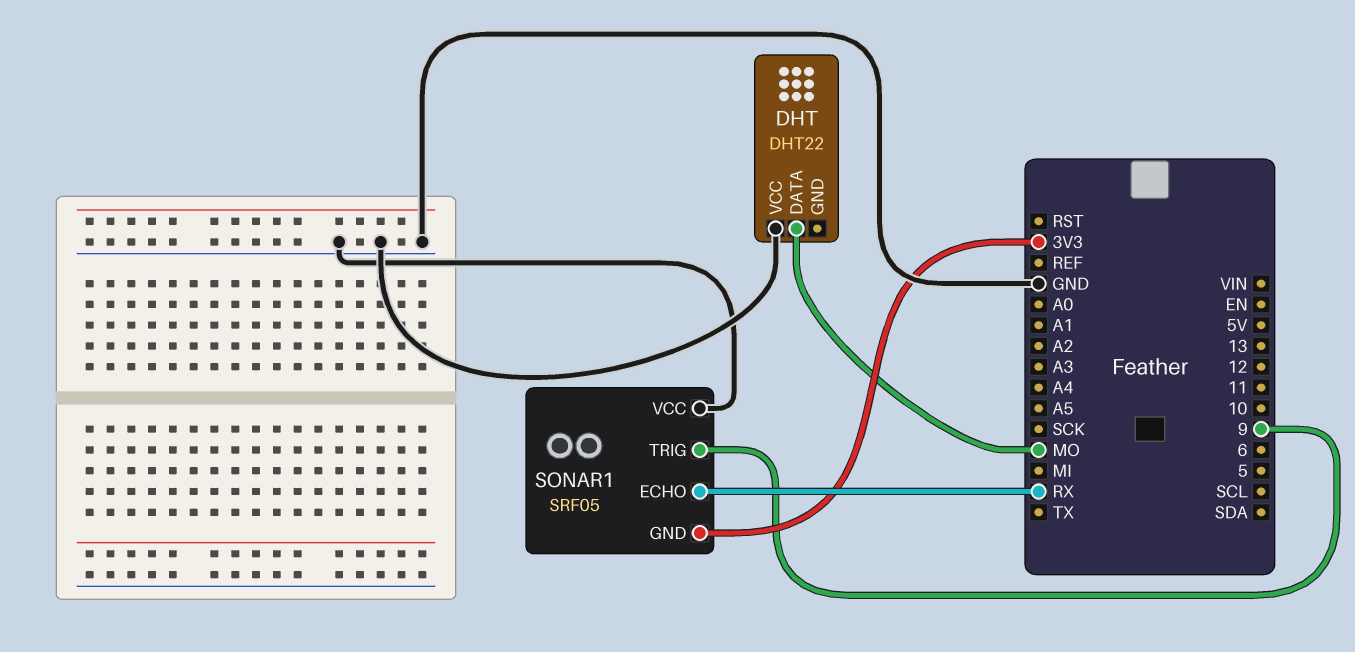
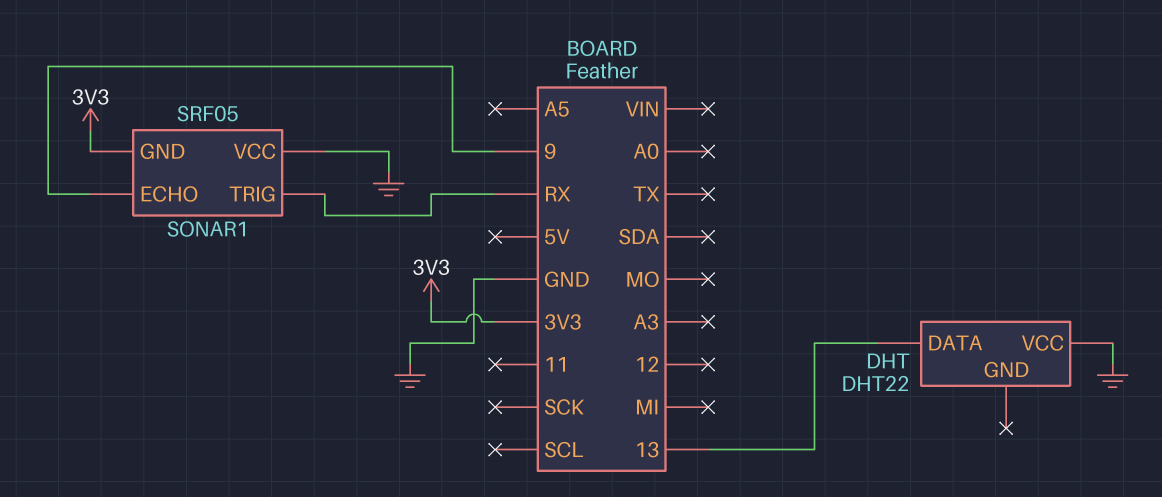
DHT pin DATA: MO -> 13
SONAR1 pin ECHO: RX -> 9
SONAR1 pin TRIG: 9 -> RX

